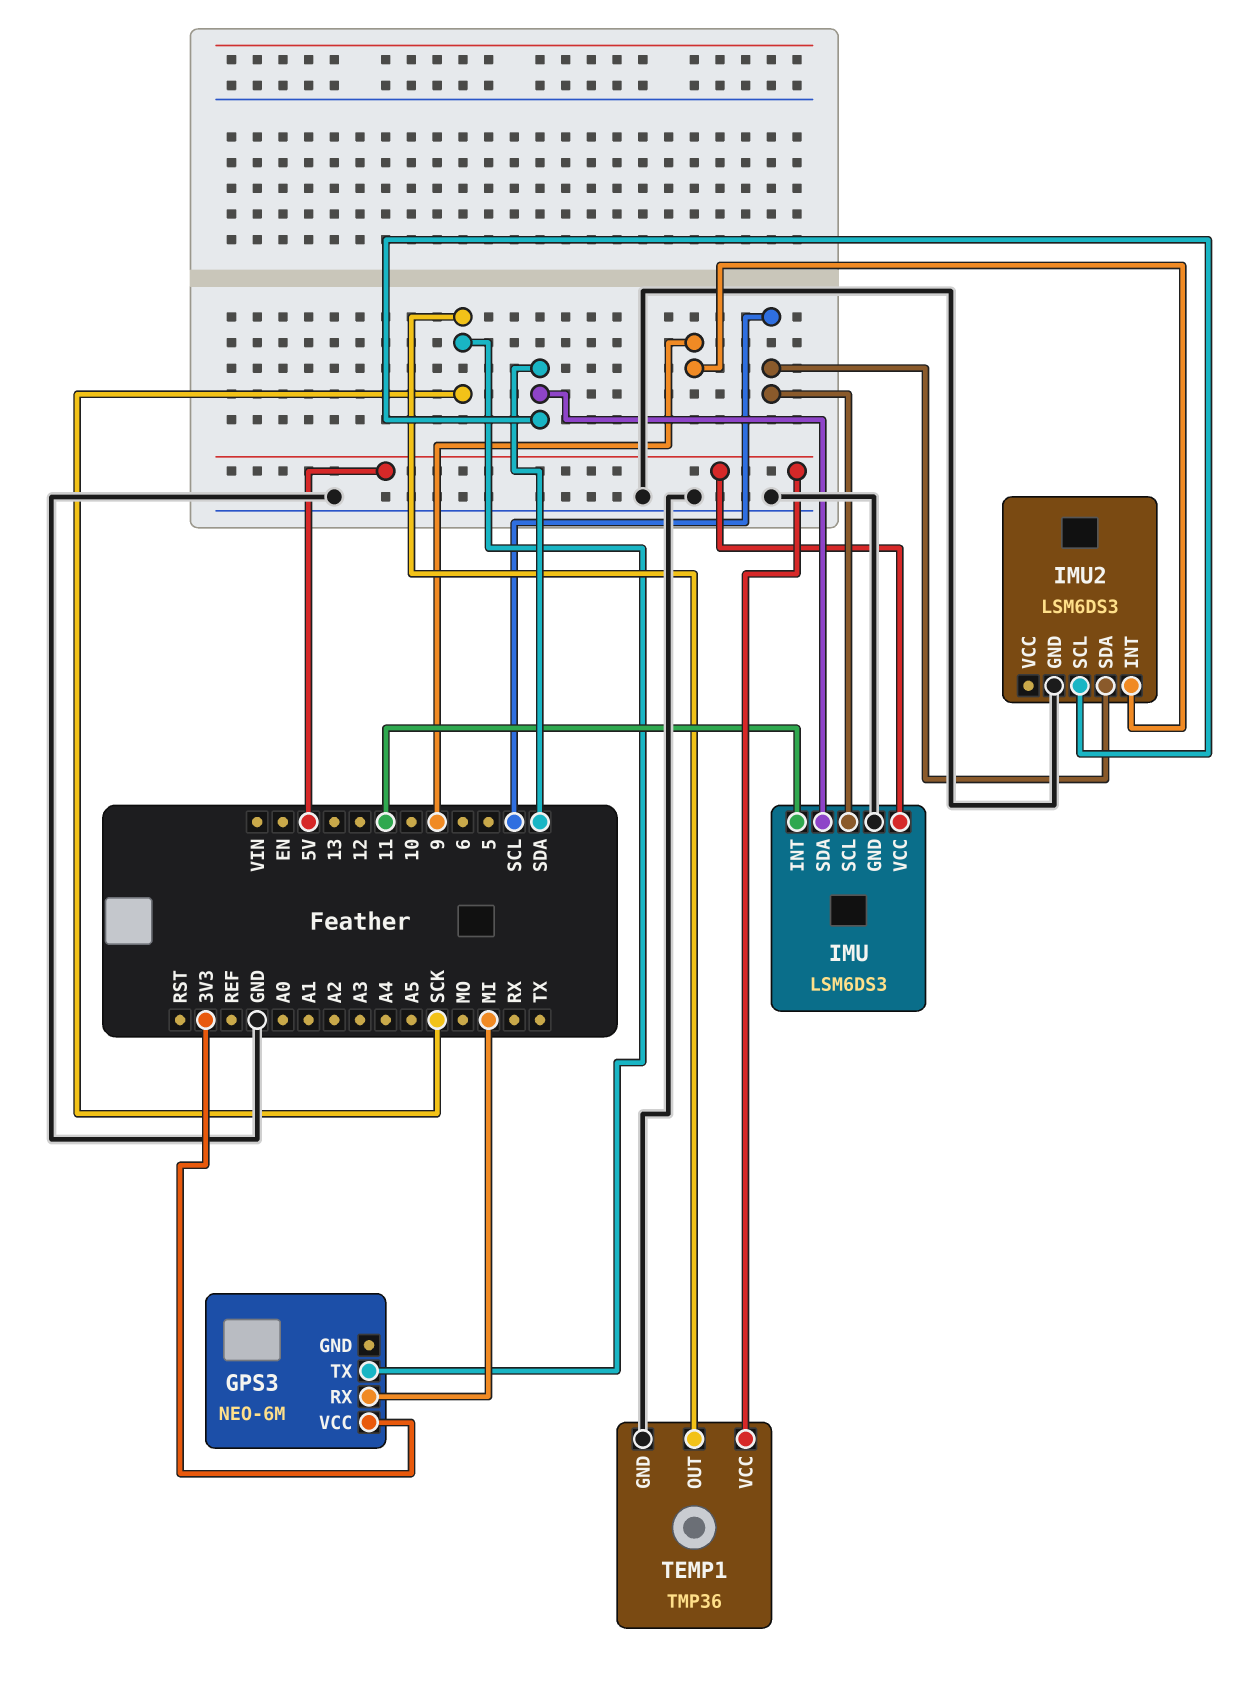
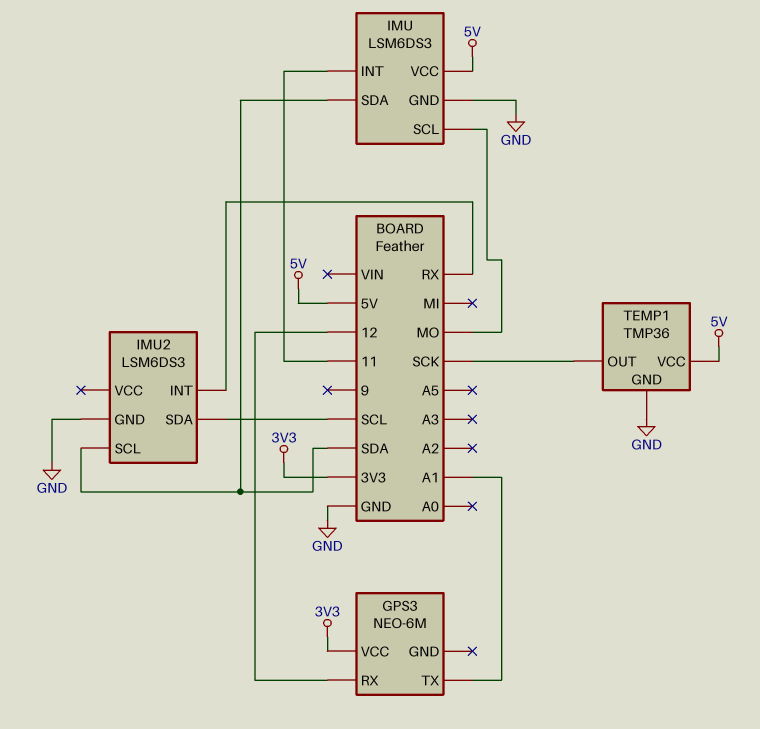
GPS3 pin RX: MI -> 12
GPS3 pin TX: SCK -> A1
IMU pin SCL: SCL -> MO
IMU2 pin INT: 9 -> RX

